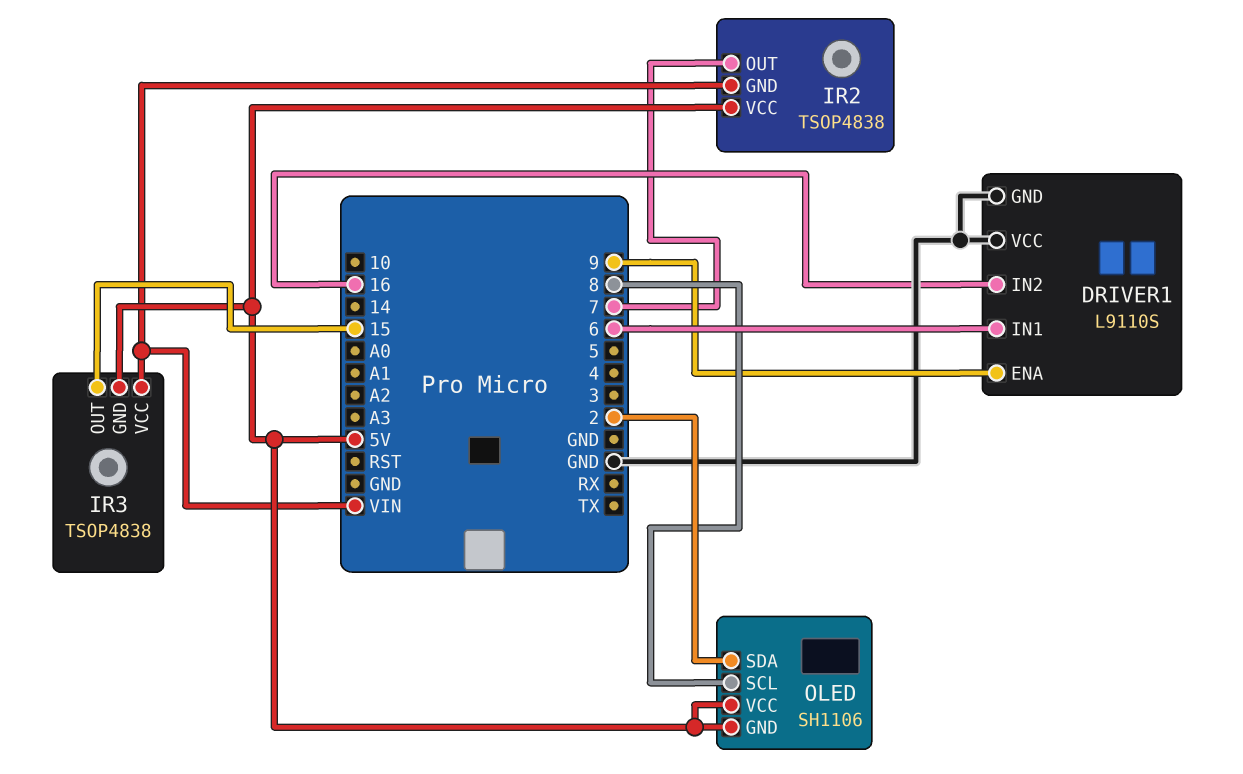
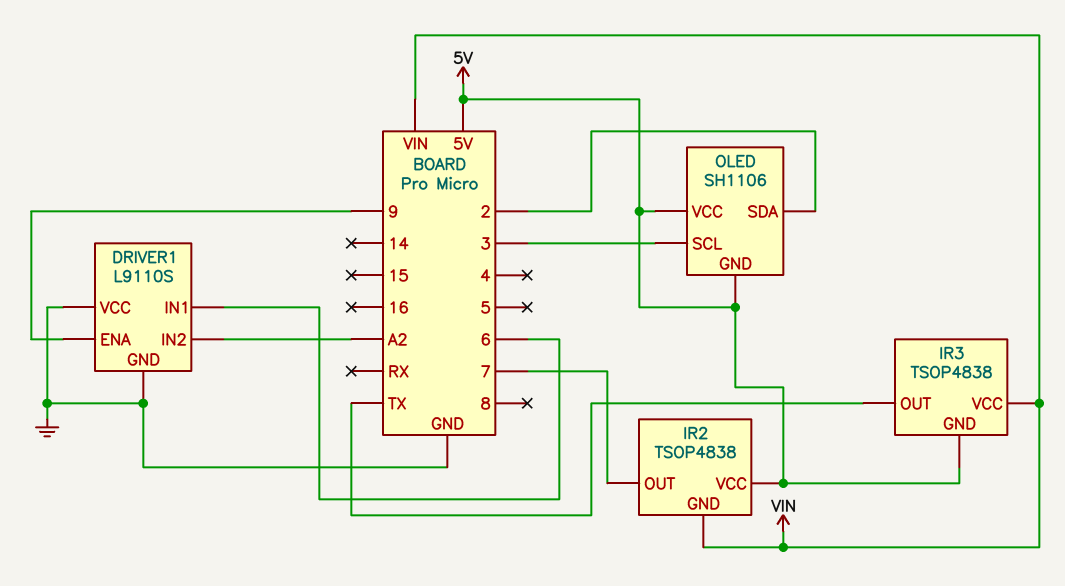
DRIVER1 pin IN2: 16 -> A2
IR3 pin OUT: 15 -> TX
OLED pin SCL: 8 -> 3

